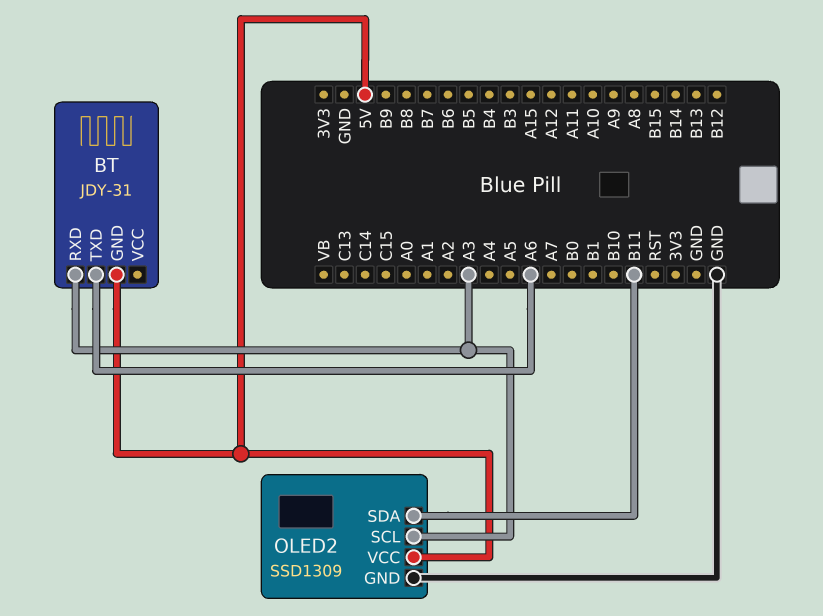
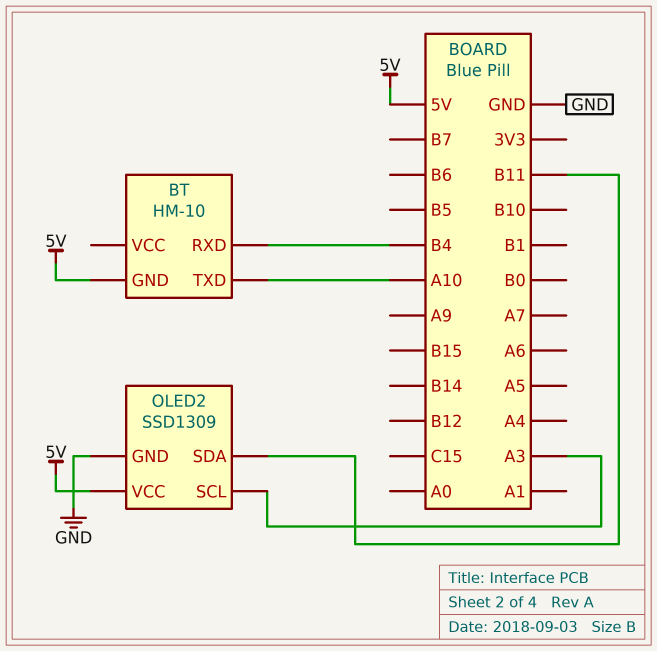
BT: JDY-31 -> HM-10
BT pin RXD: A3 -> B4
BT pin TXD: A6 -> A10

